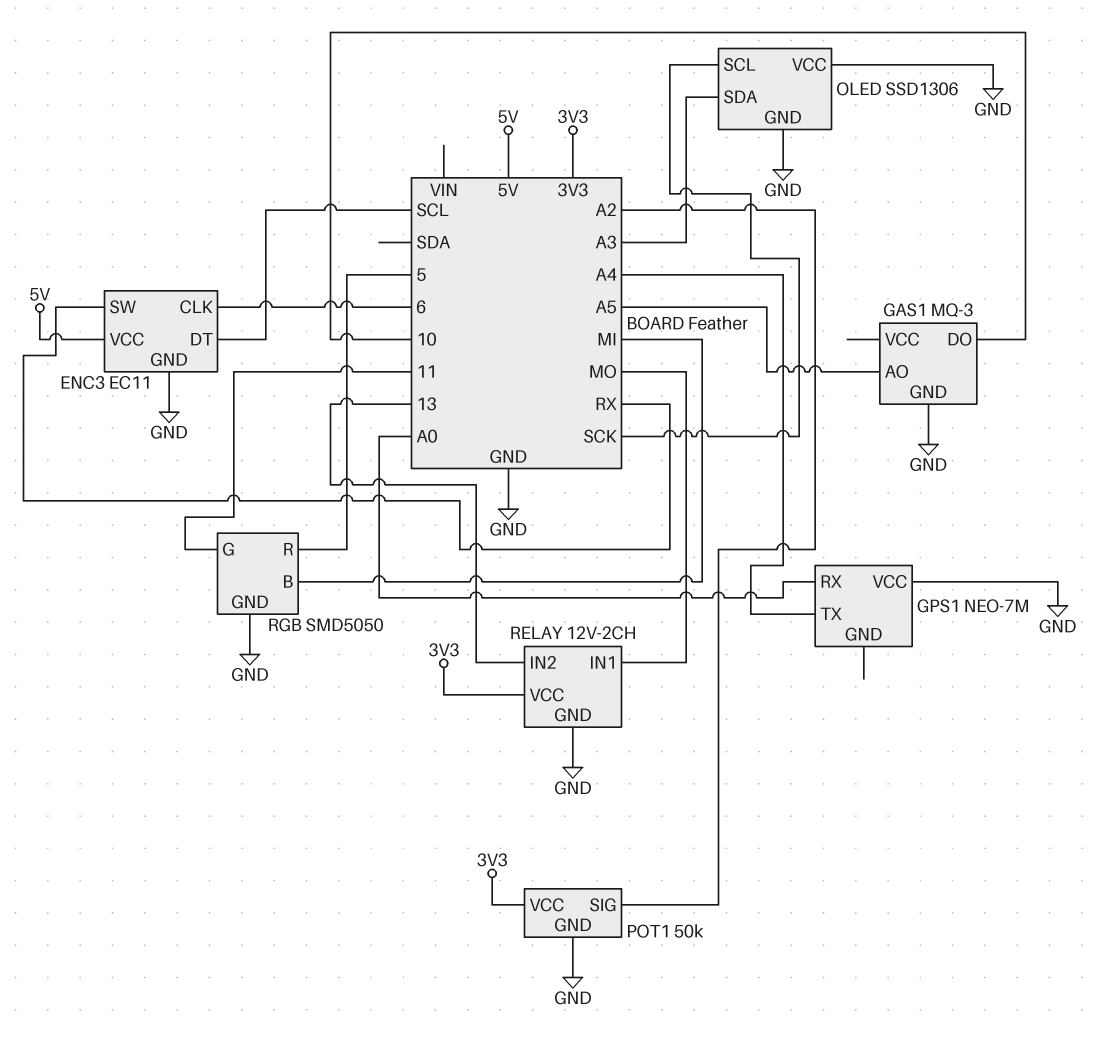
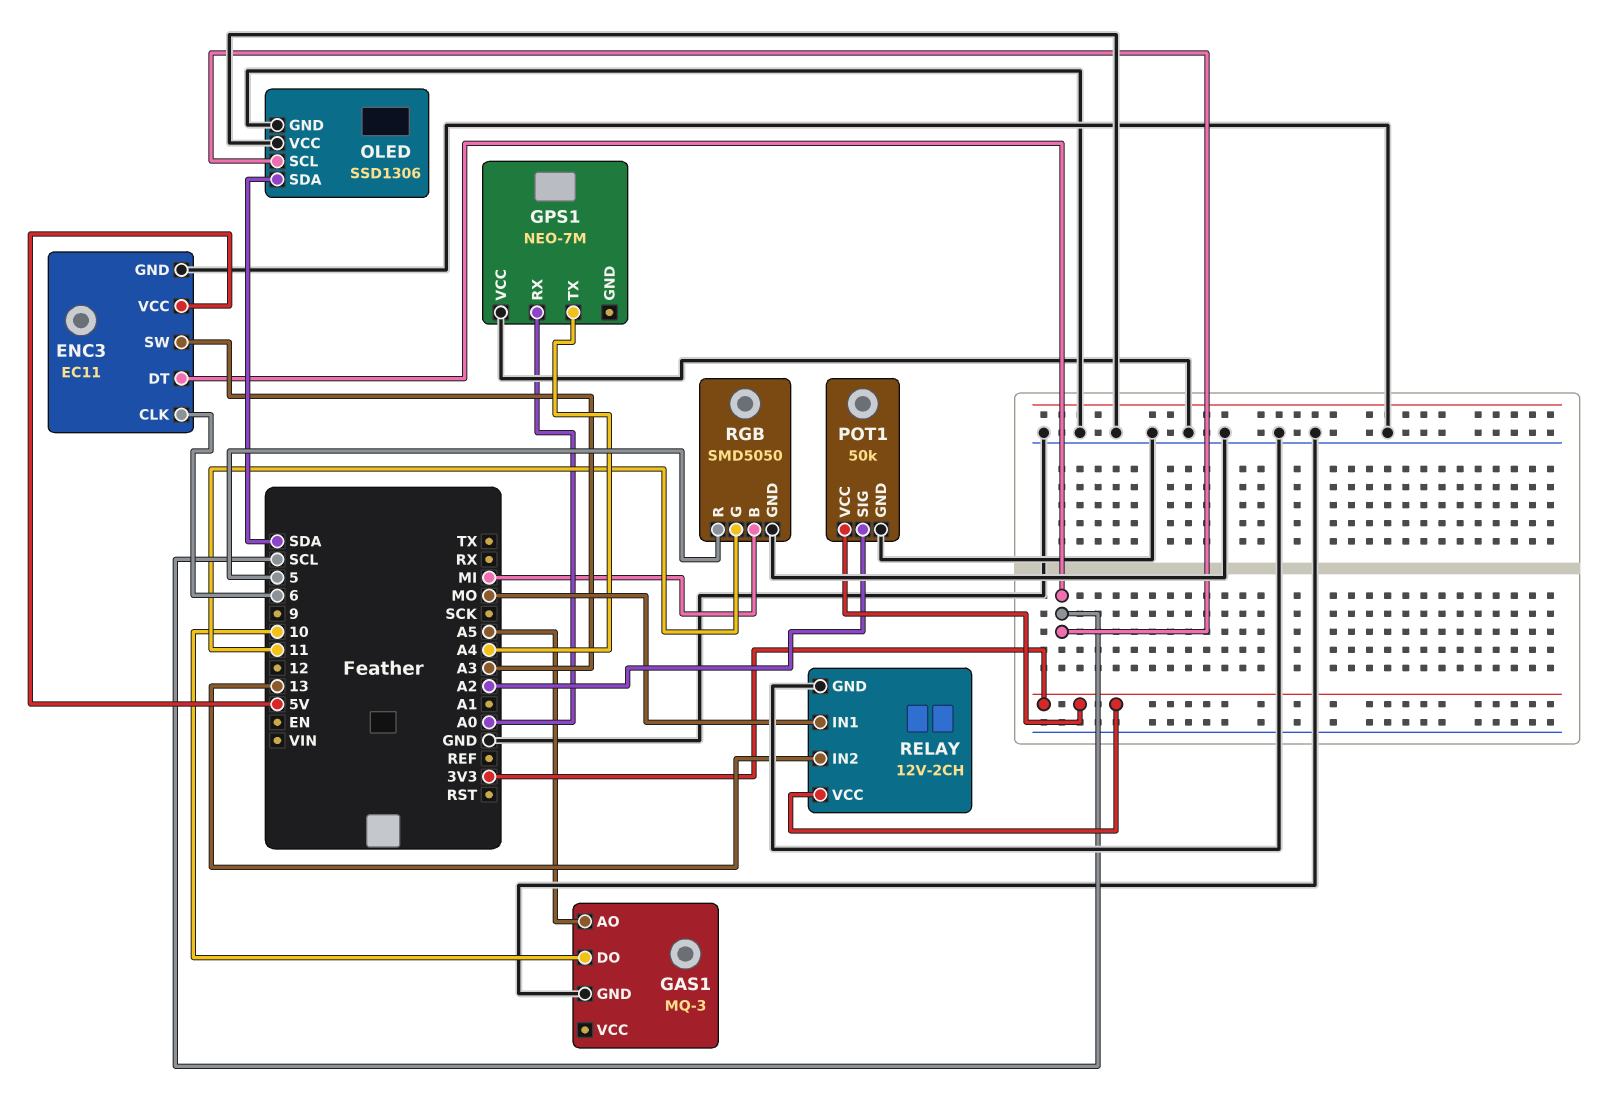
ENC3 pin SW: RX -> A3
OLED pin SCL: SCK -> SCL
OLED pin SDA: A3 -> SDA

